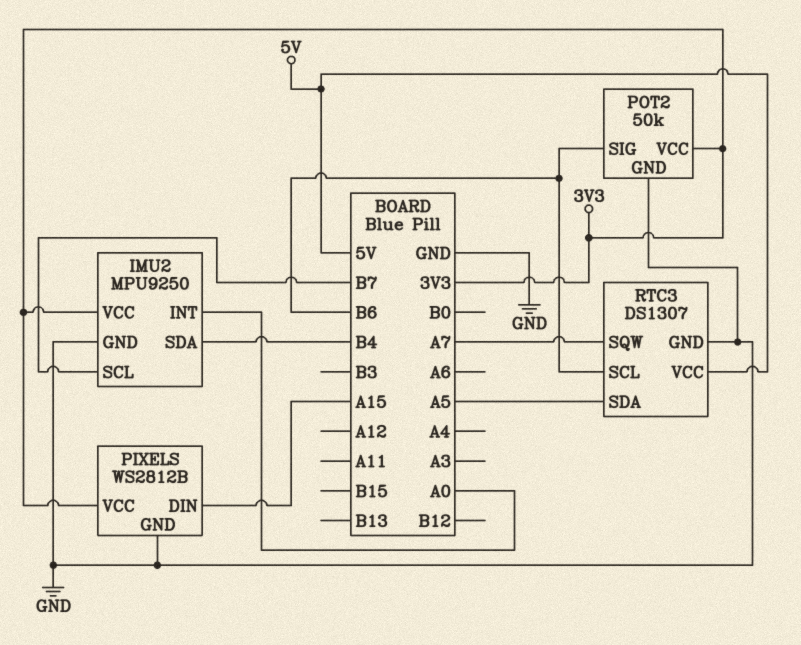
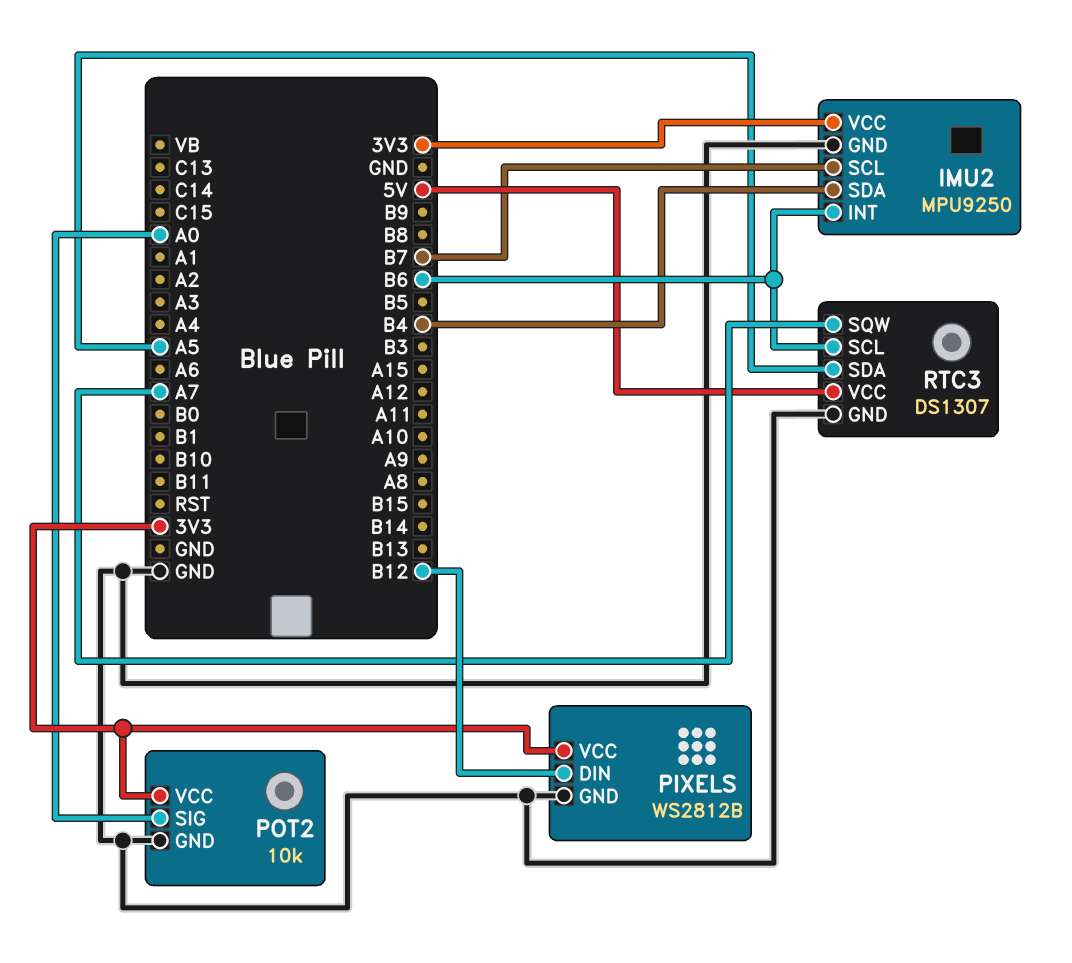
IMU2 pin INT: A0 -> B6
PIXELS pin DIN: A15 -> B12
POT2: 50k -> 10k
POT2 pin SIG: B6 -> A0

